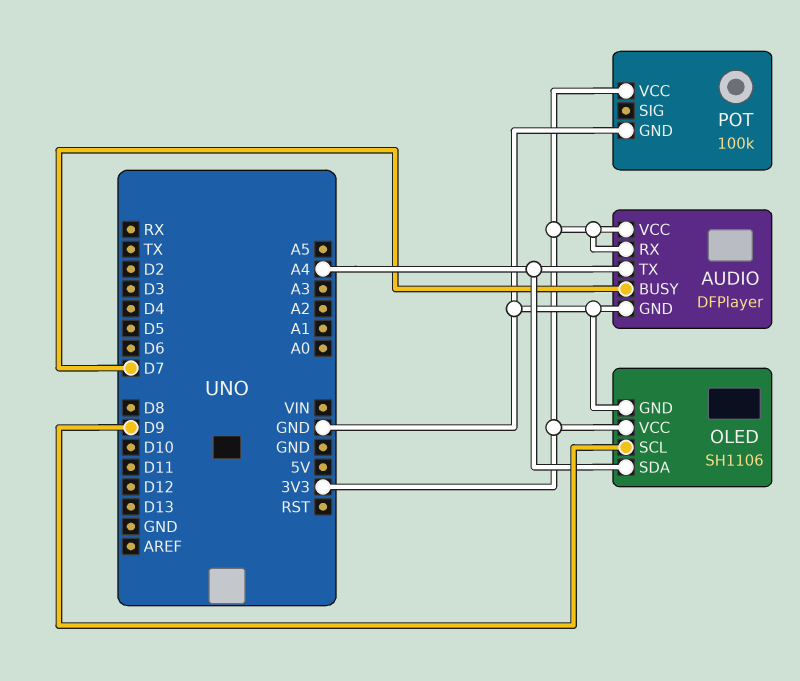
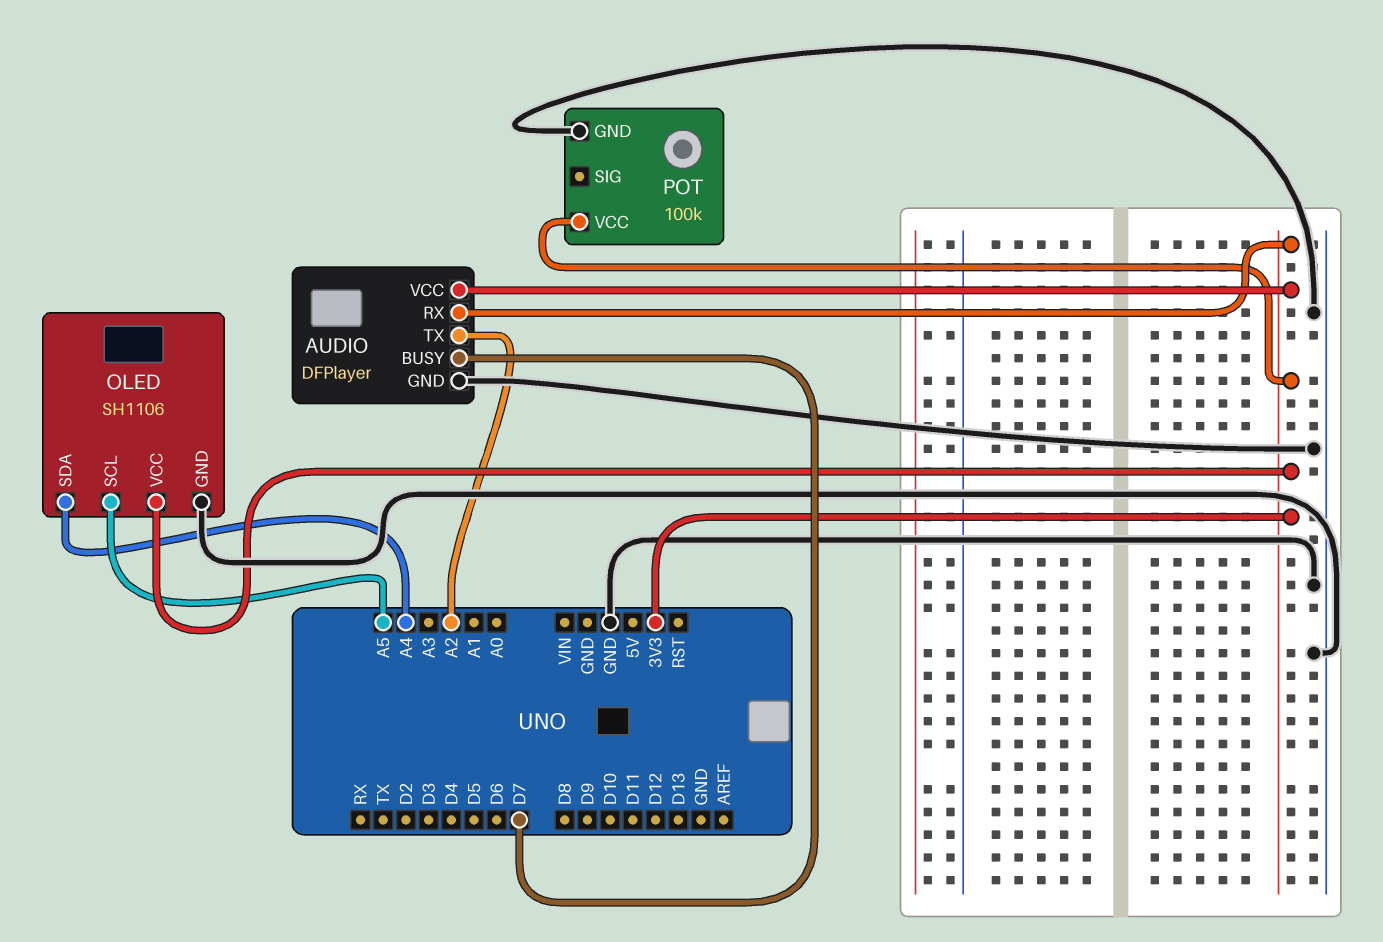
AUDIO pin TX: A4 -> A2
OLED pin SCL: D9 -> A5

